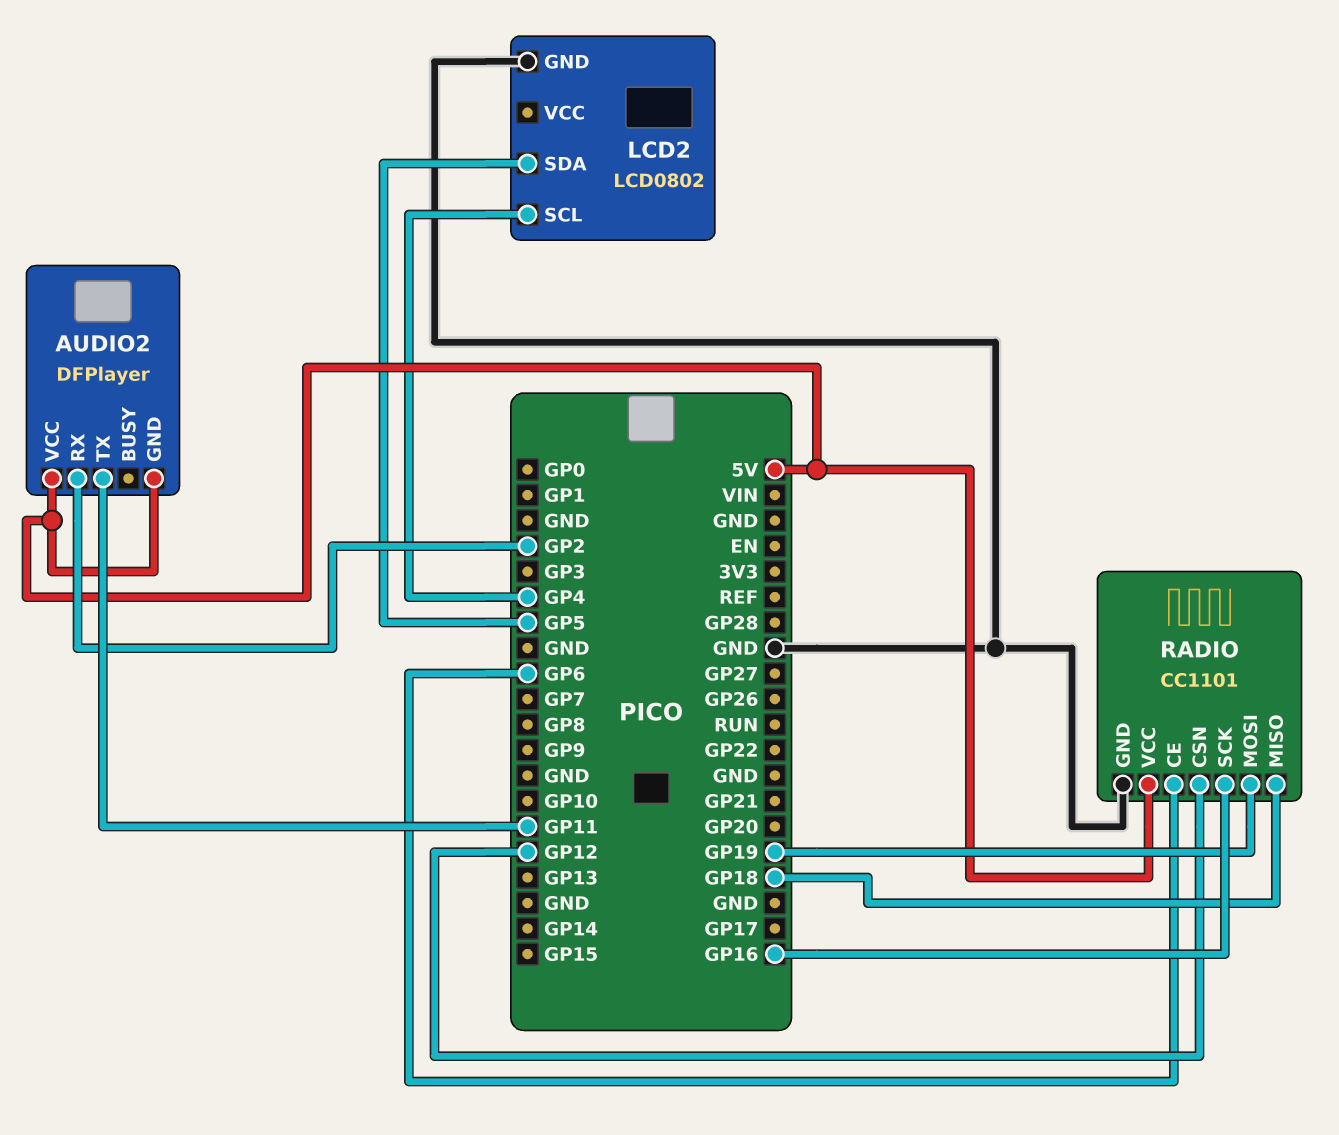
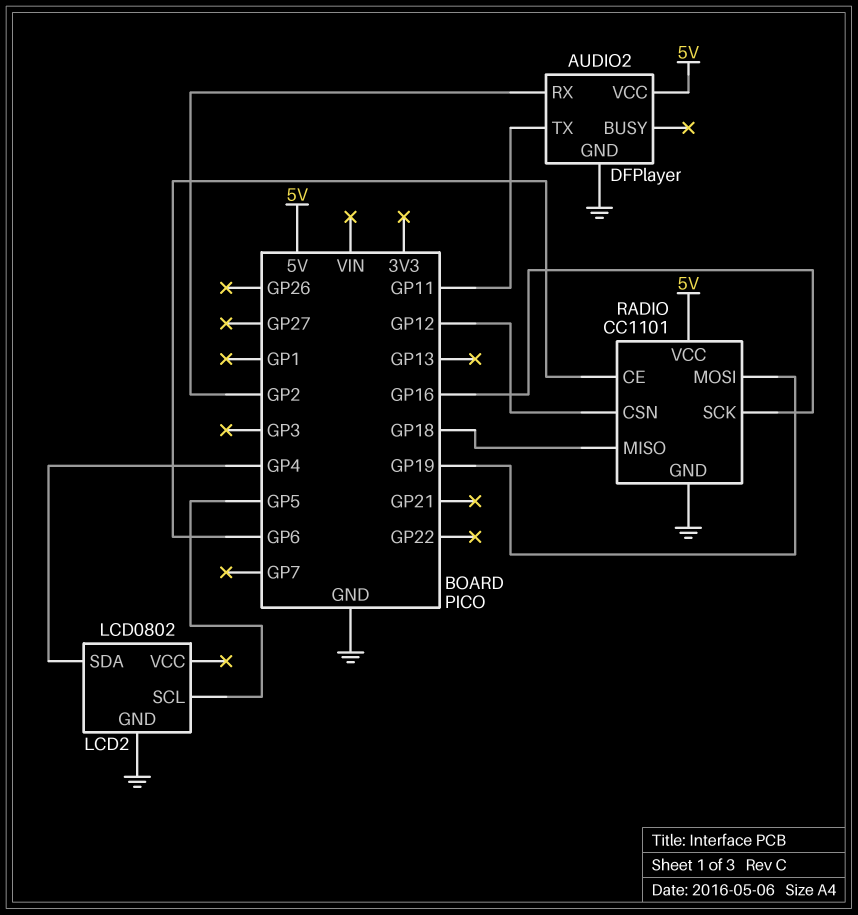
AUDIO2 pin GND: 5V -> GND
LCD2 pin SCL: GP4 -> GP5
LCD2 pin SDA: GP5 -> GP4

